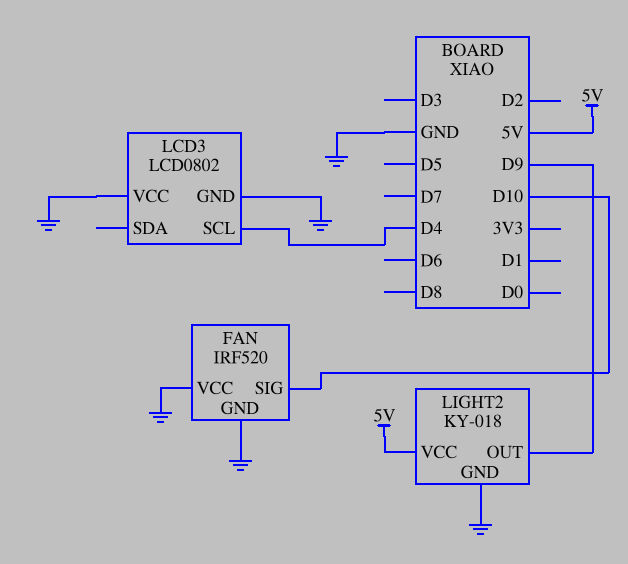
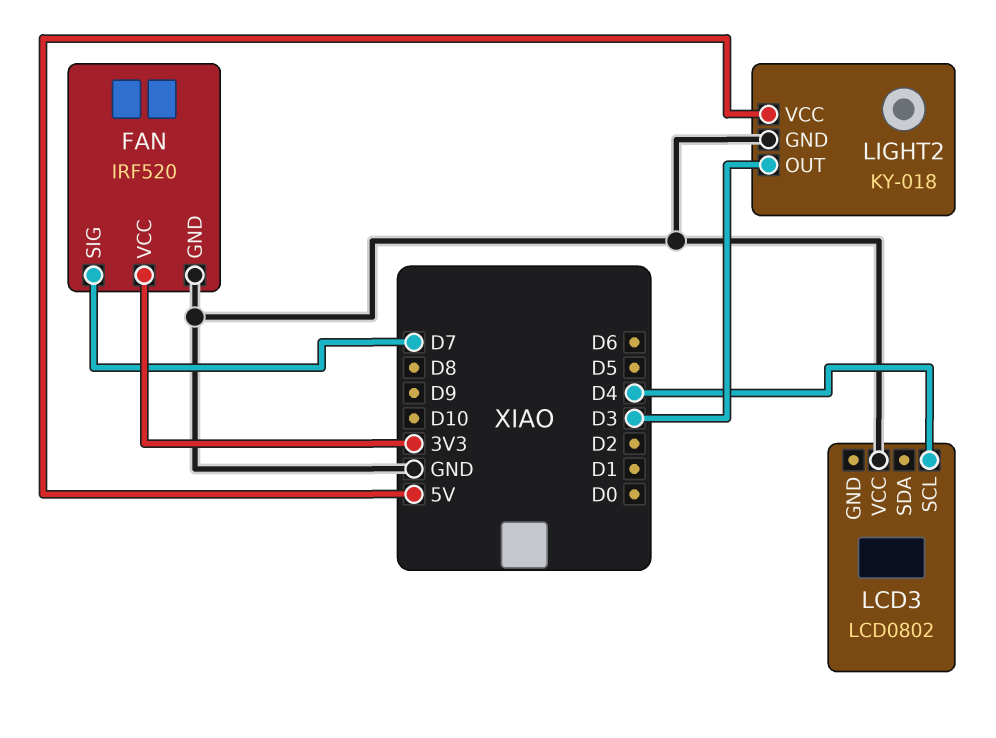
FAN pin SIG: D10 -> D7
FAN pin VCC: GND -> 3V3
LCD3 pin GND: GND -> none
LIGHT2 pin OUT: D9 -> D3

